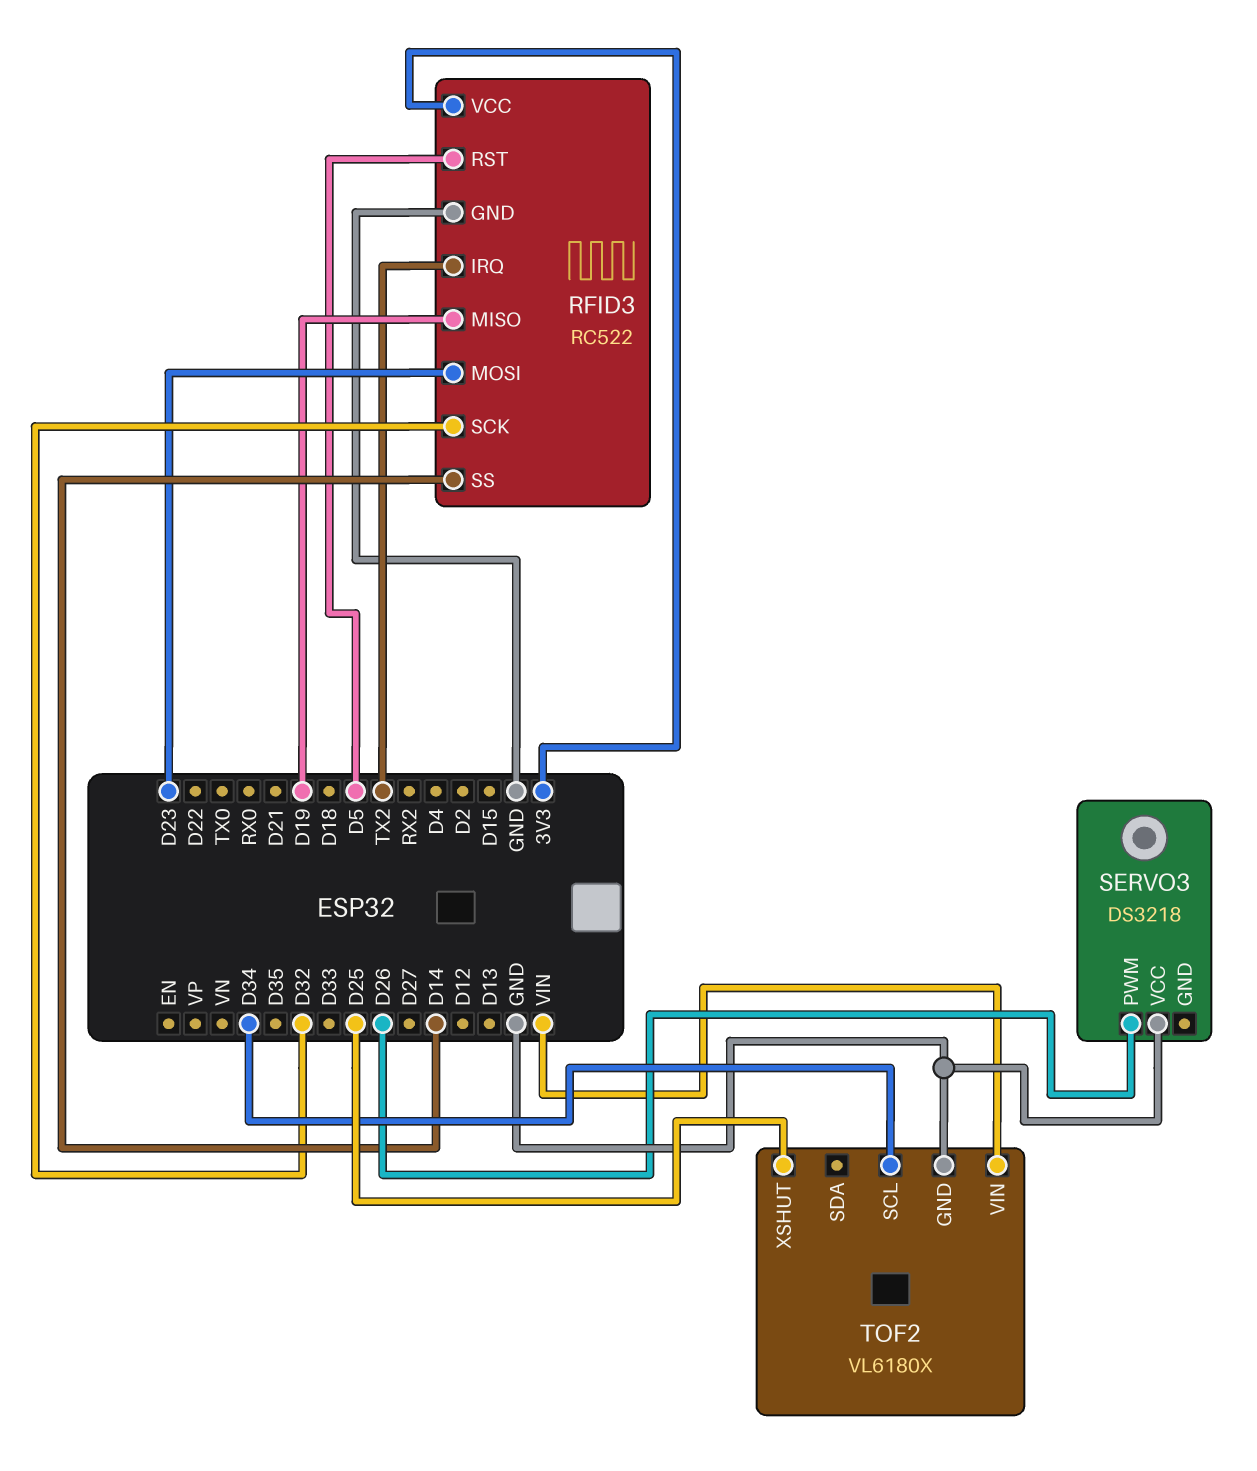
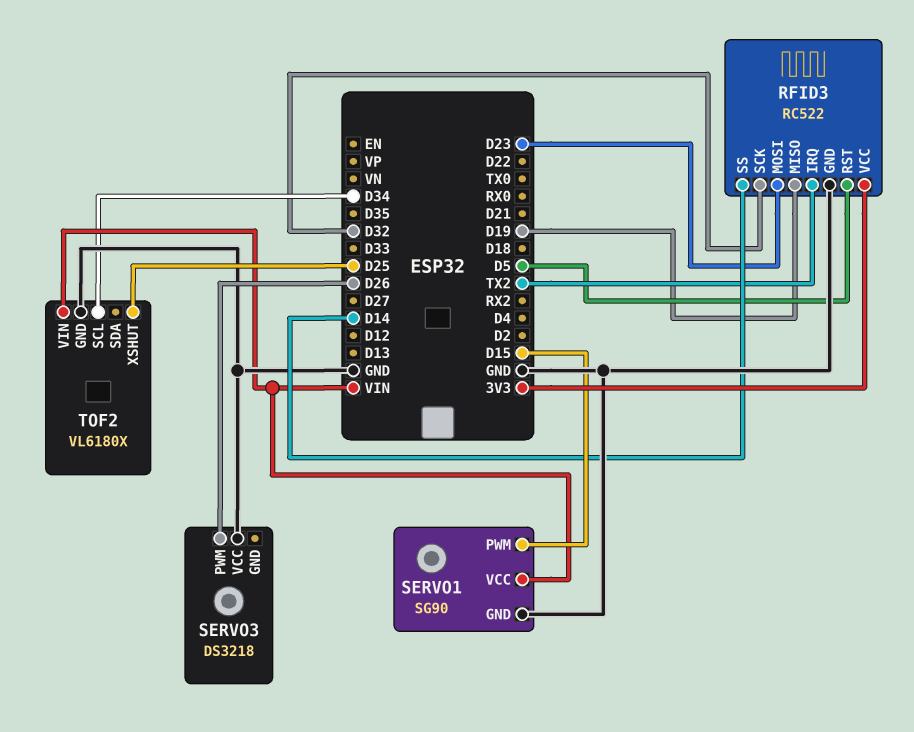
SERVO1: none -> SG90
SERVO1 pin GND: none -> GND
SERVO1 pin PWM: none -> D15
SERVO1 pin VCC: none -> VIN

